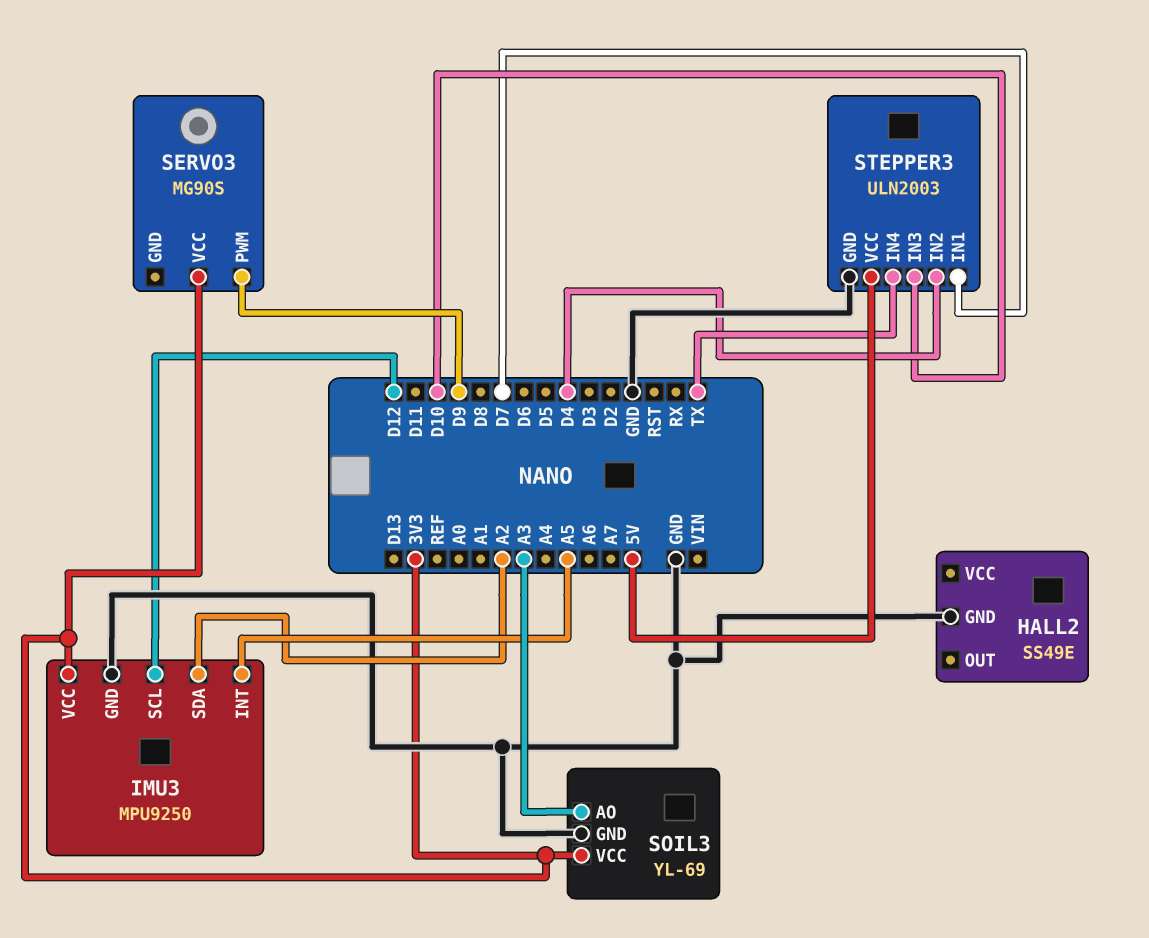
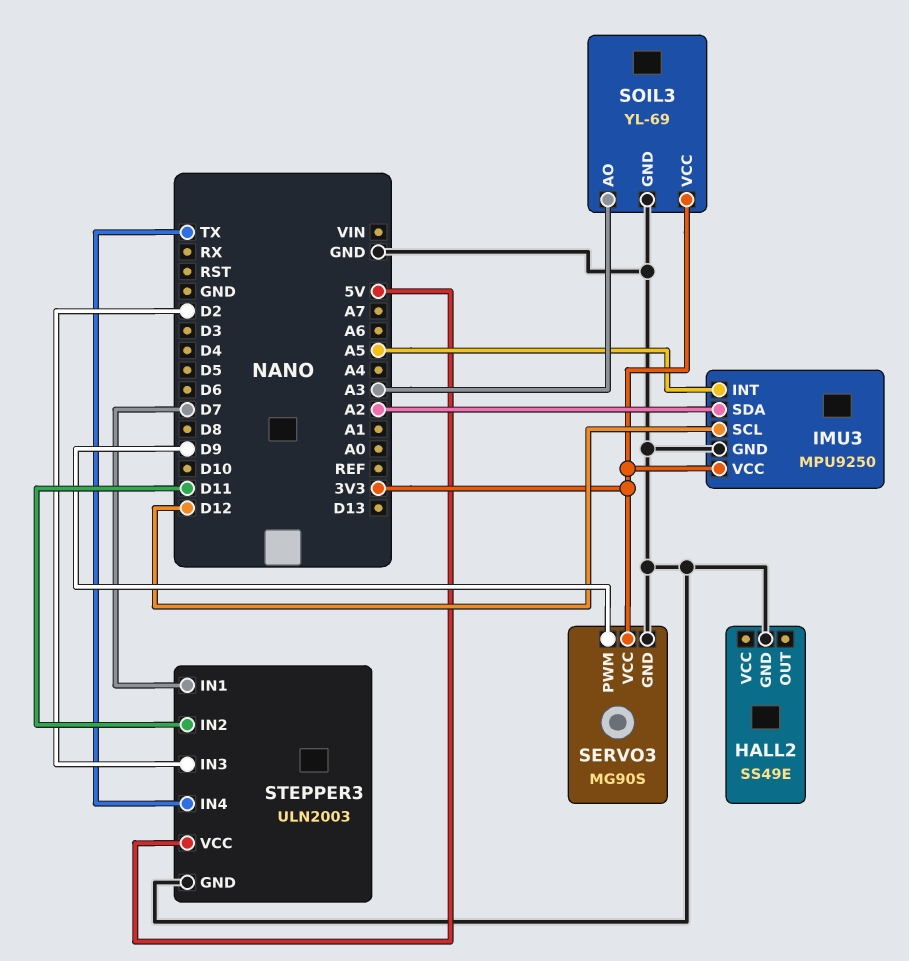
SERVO3 pin GND: none -> GND
STEPPER3 pin IN2: D4 -> D11
STEPPER3 pin IN3: D10 -> D2

